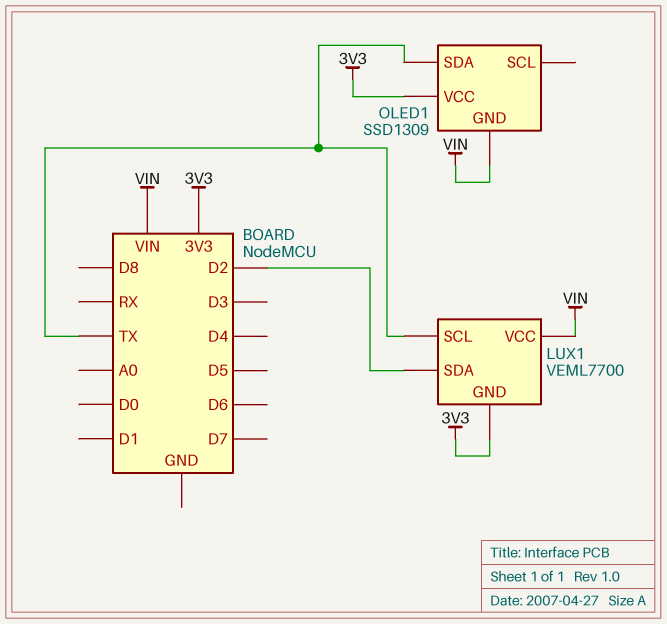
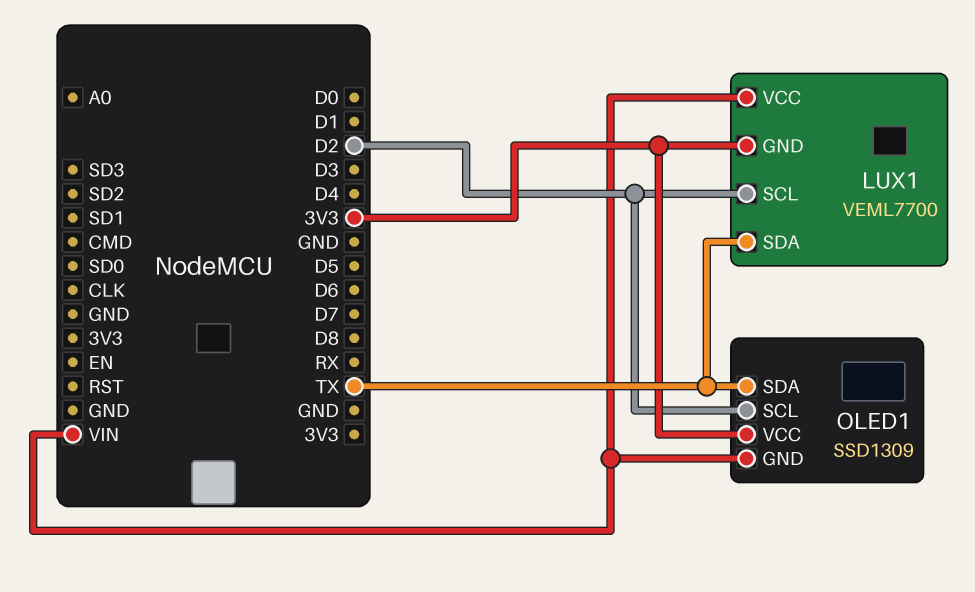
LUX1 pin SCL: TX -> D2
LUX1 pin SDA: D2 -> TX
OLED1 pin SCL: none -> D2

